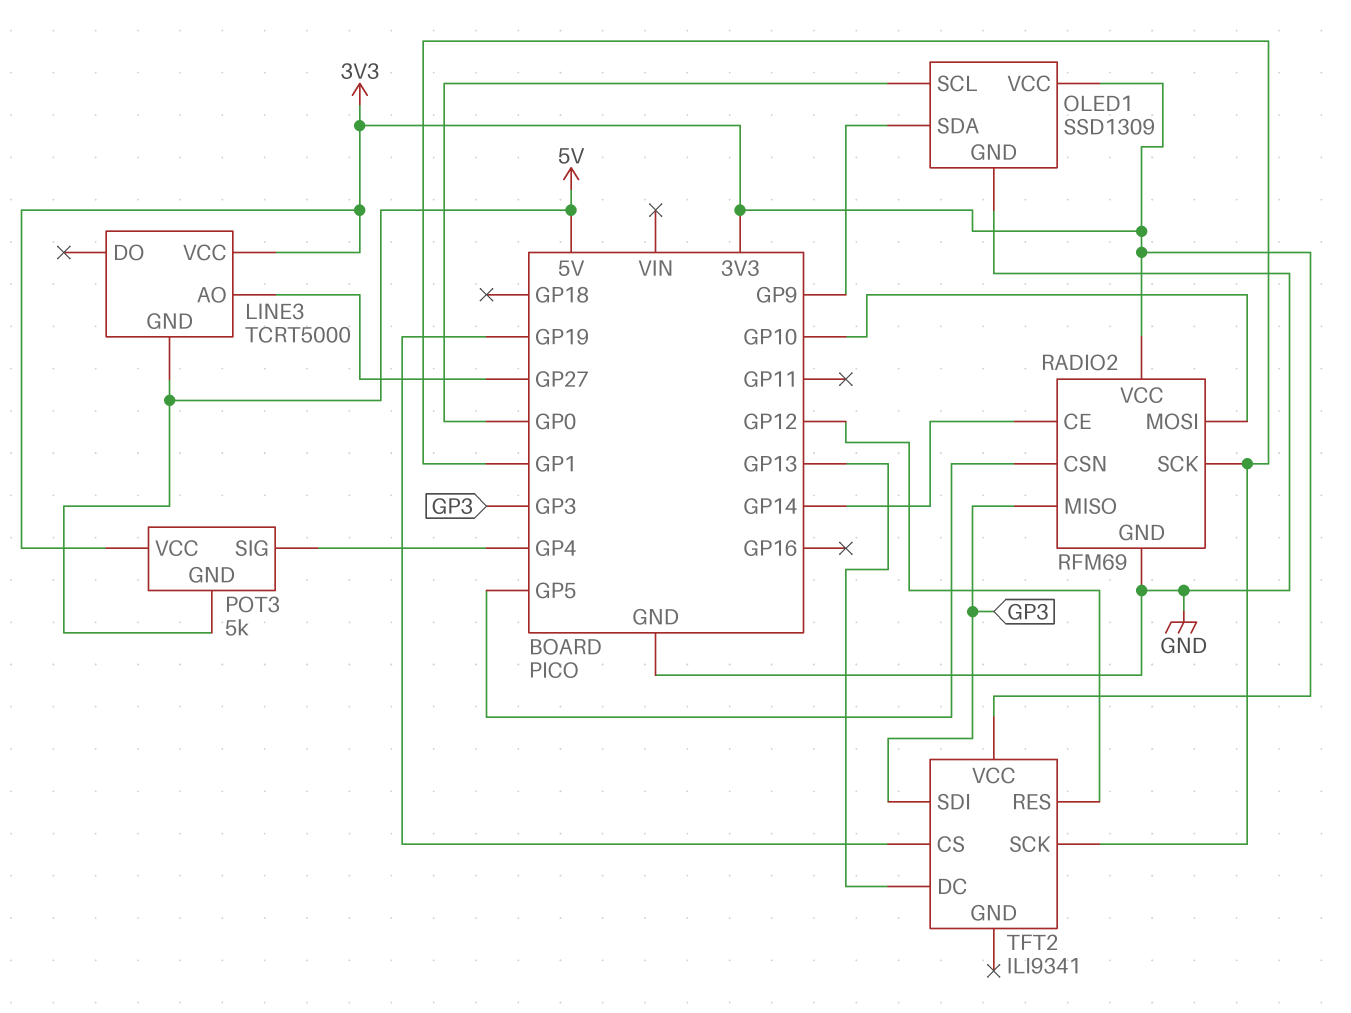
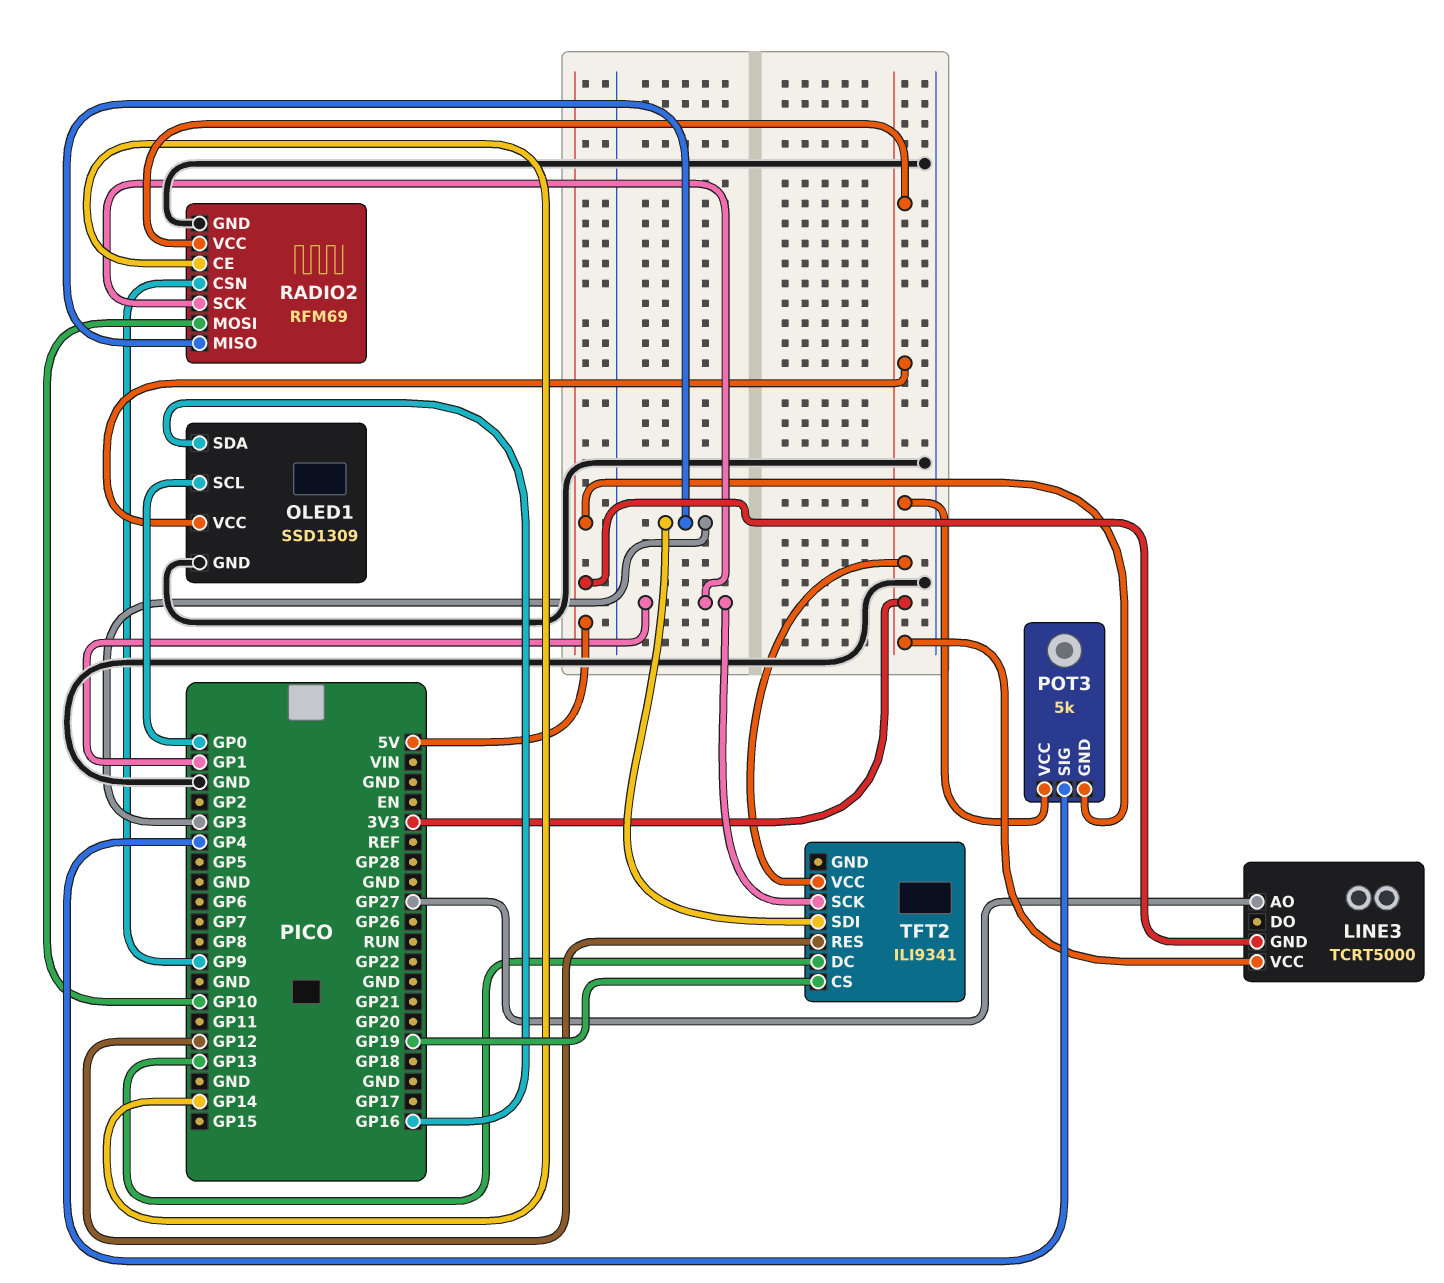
OLED1 pin SDA: GP9 -> GP16
RADIO2 pin CSN: GP5 -> GP9

